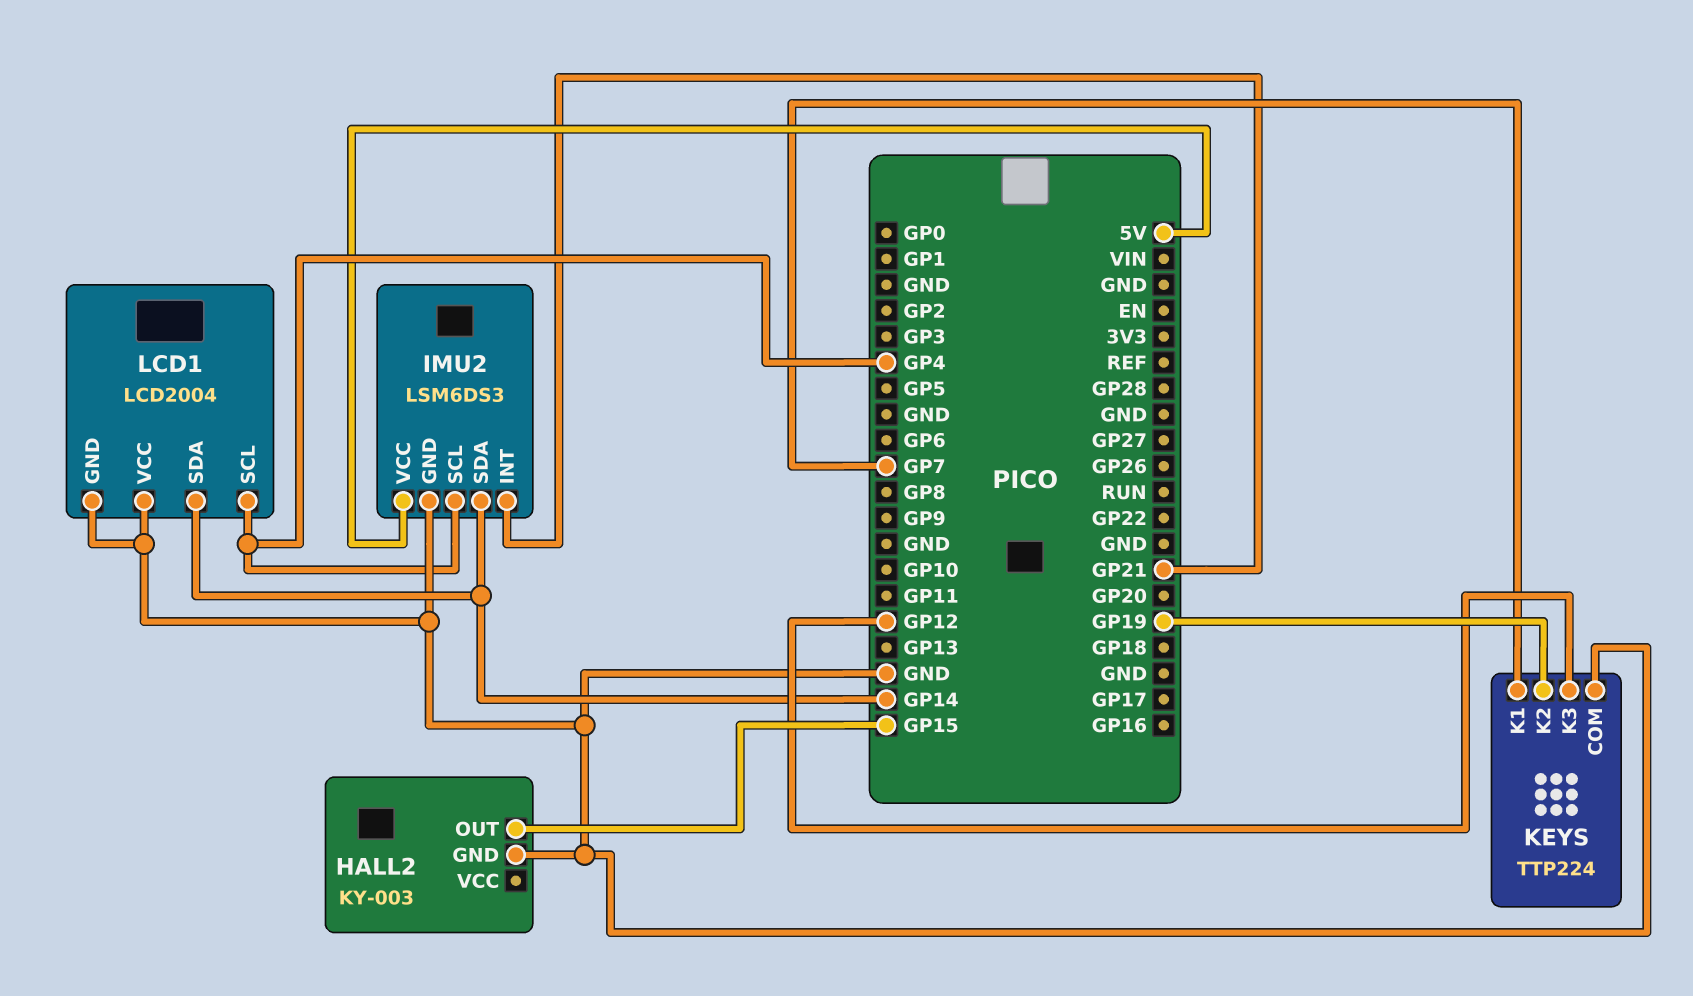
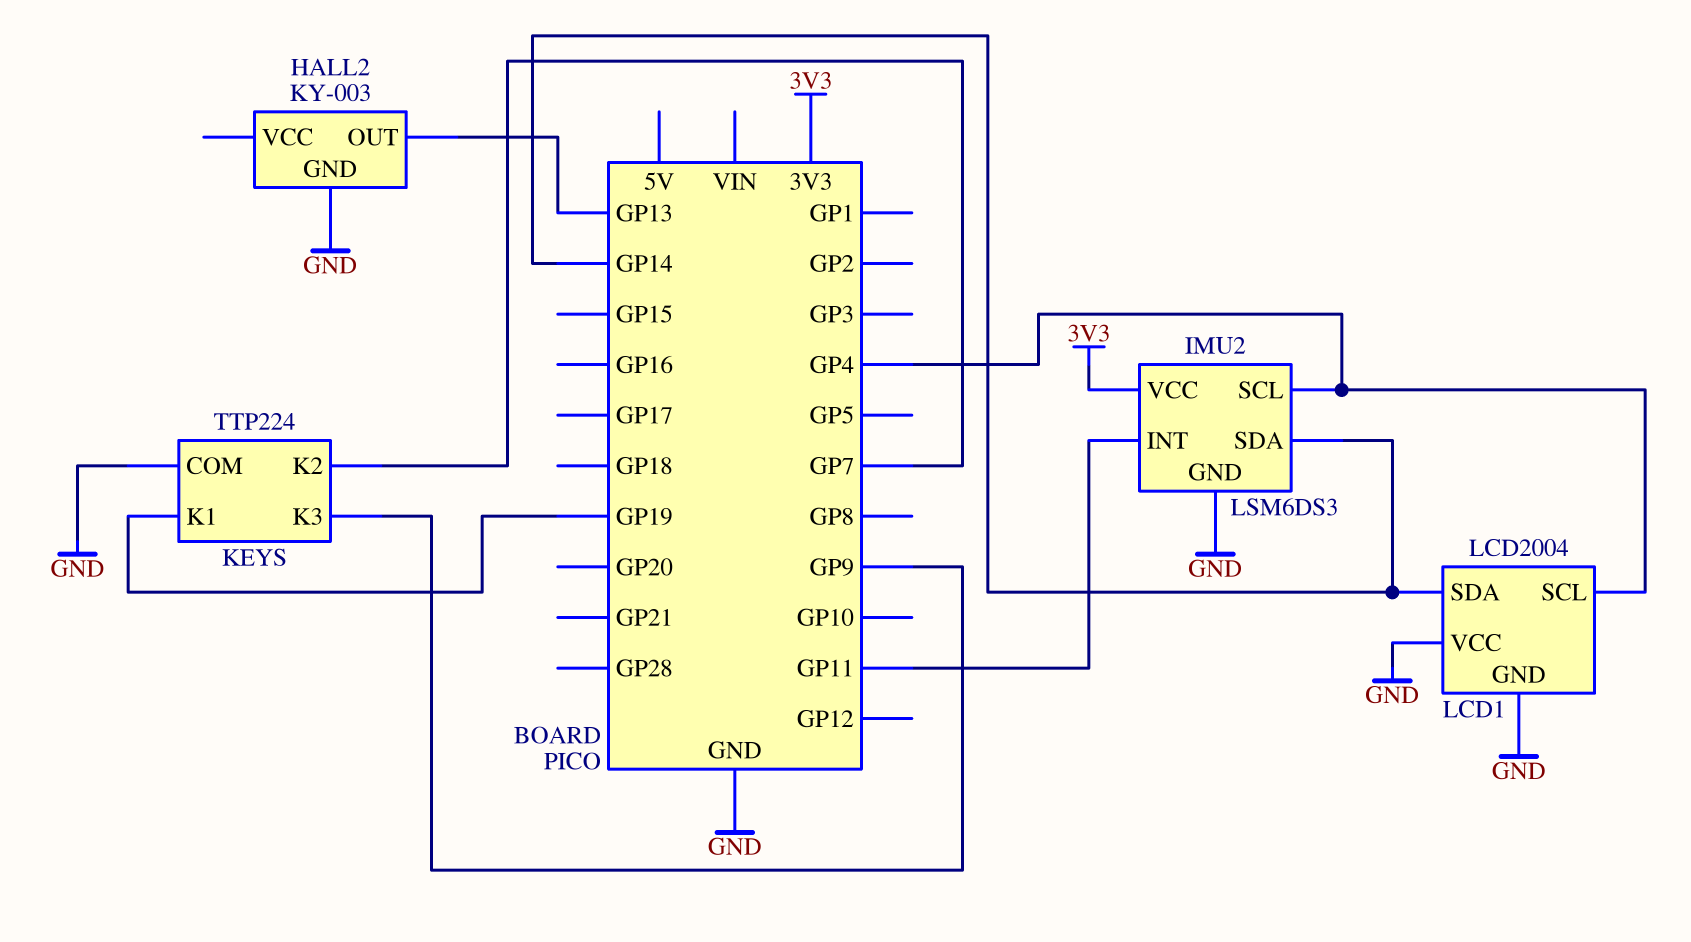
HALL2 pin OUT: GP15 -> GP13
IMU2 pin INT: GP21 -> GP11
IMU2 pin VCC: 5V -> 3V3
KEYS pin K1: GP7 -> GP19
KEYS pin K2: GP19 -> GP7
KEYS pin K3: GP12 -> GP9

